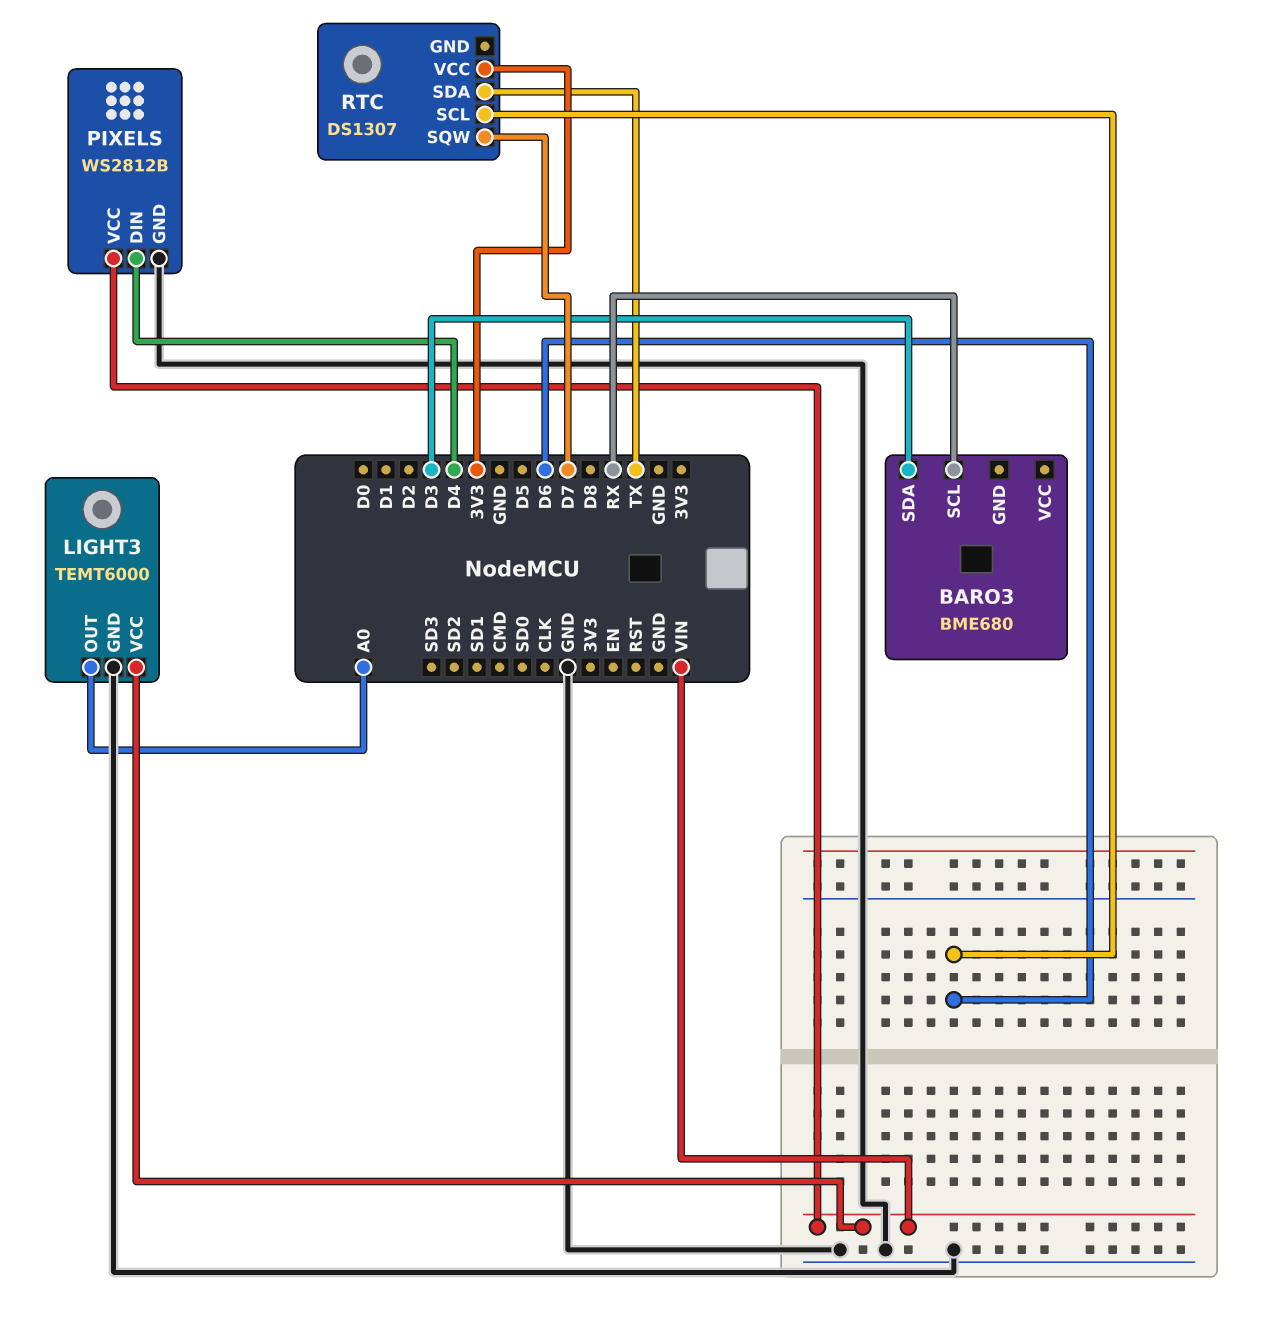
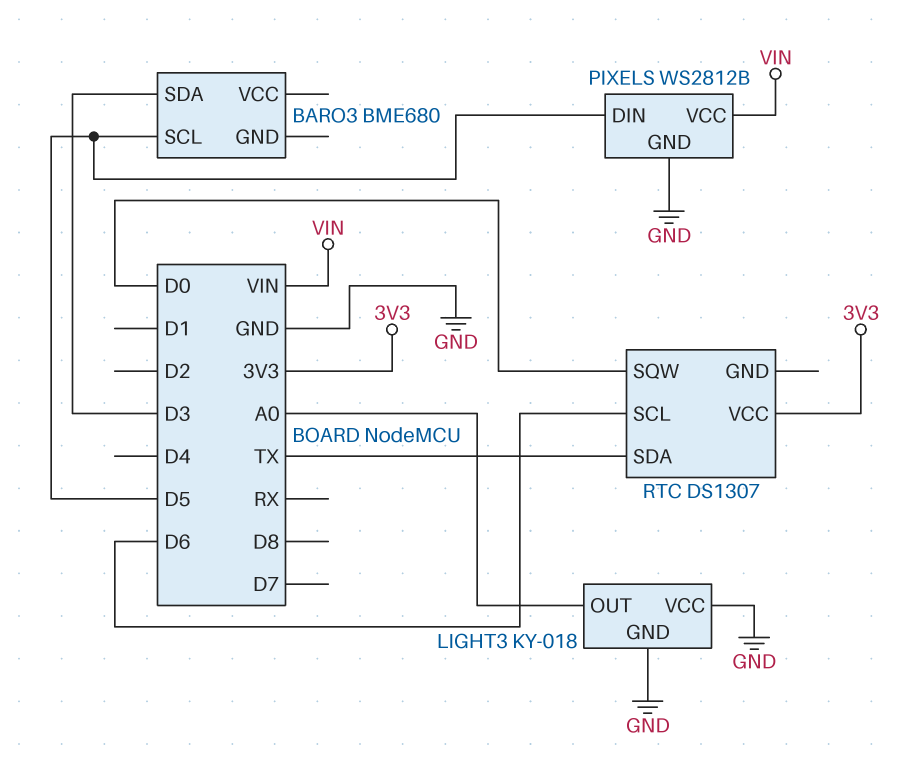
BARO3 pin SCL: RX -> D5
LIGHT3: TEMT6000 -> KY-018
LIGHT3 pin VCC: VIN -> GND
PIXELS pin DIN: D4 -> D5
RTC pin SQW: D7 -> D0

